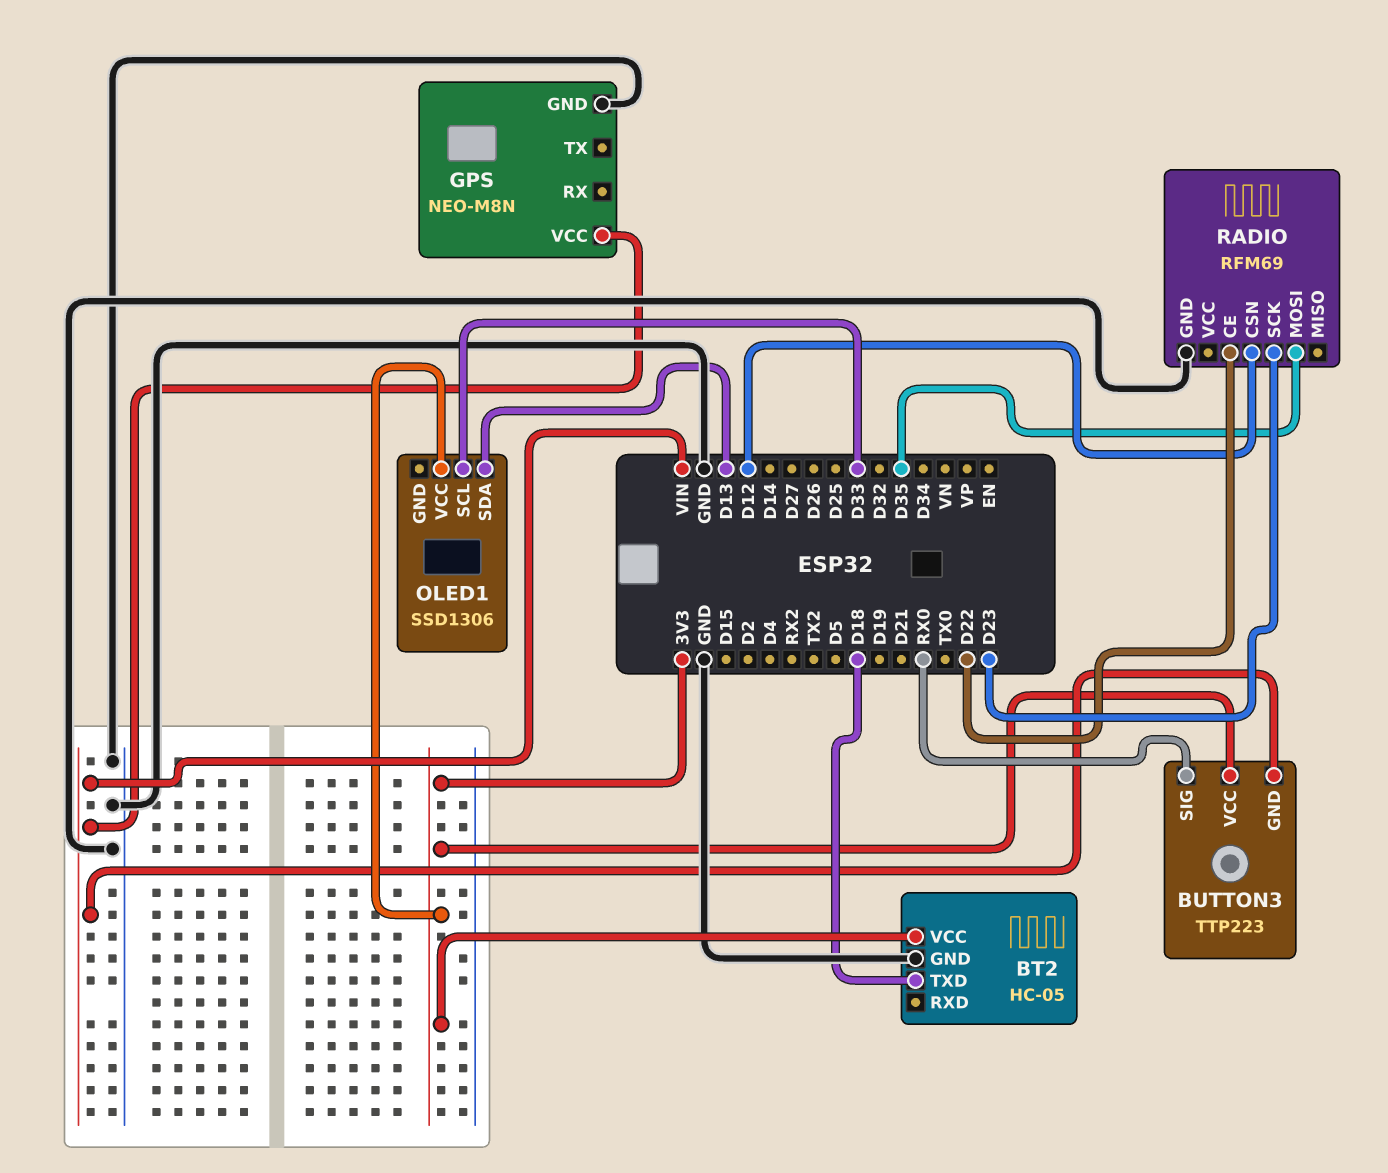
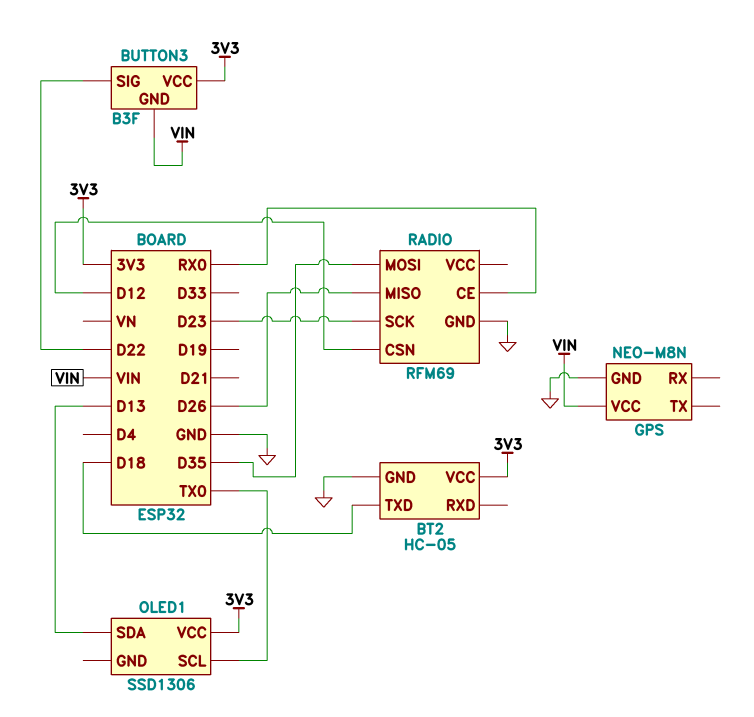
BUTTON3: TTP223 -> B3F
BUTTON3 pin SIG: RX0 -> D22
OLED1 pin SCL: D33 -> TX0
RADIO pin CE: D22 -> RX0
RADIO pin MISO: none -> D26

